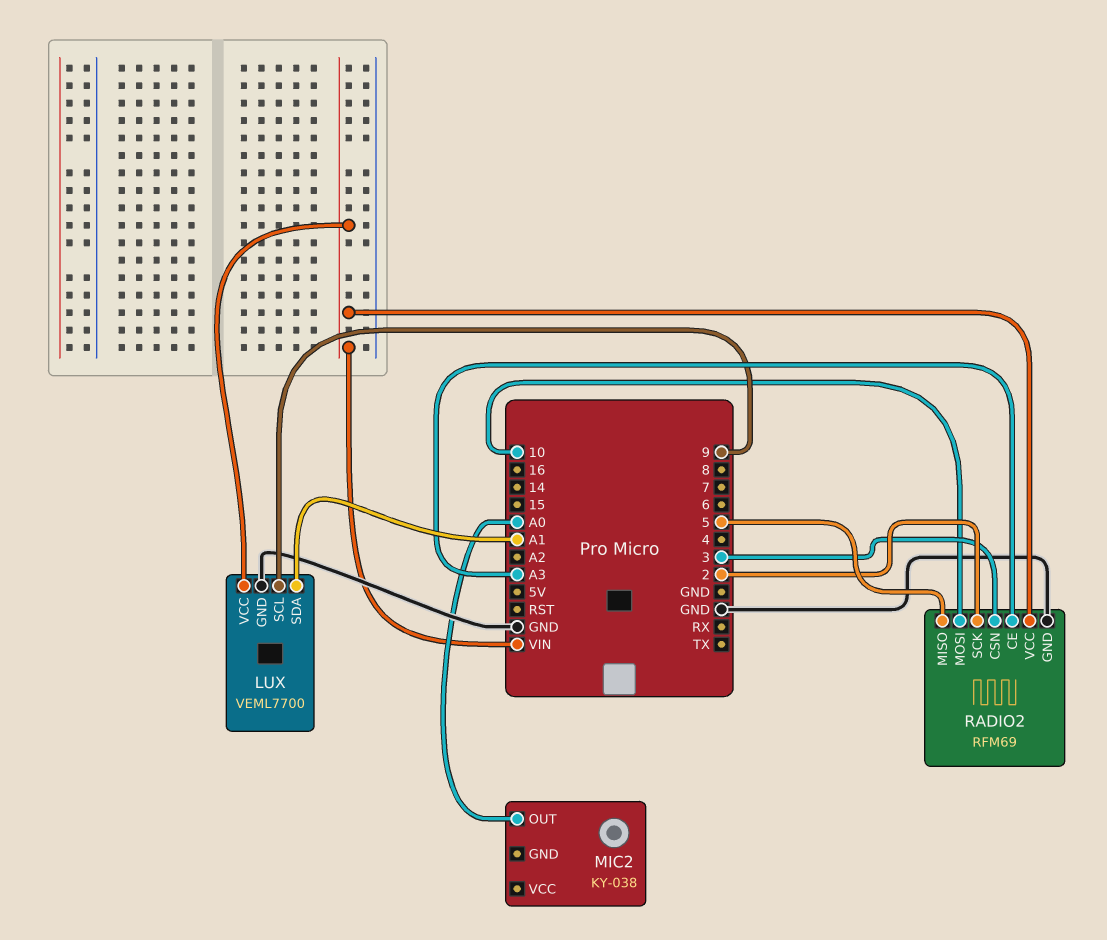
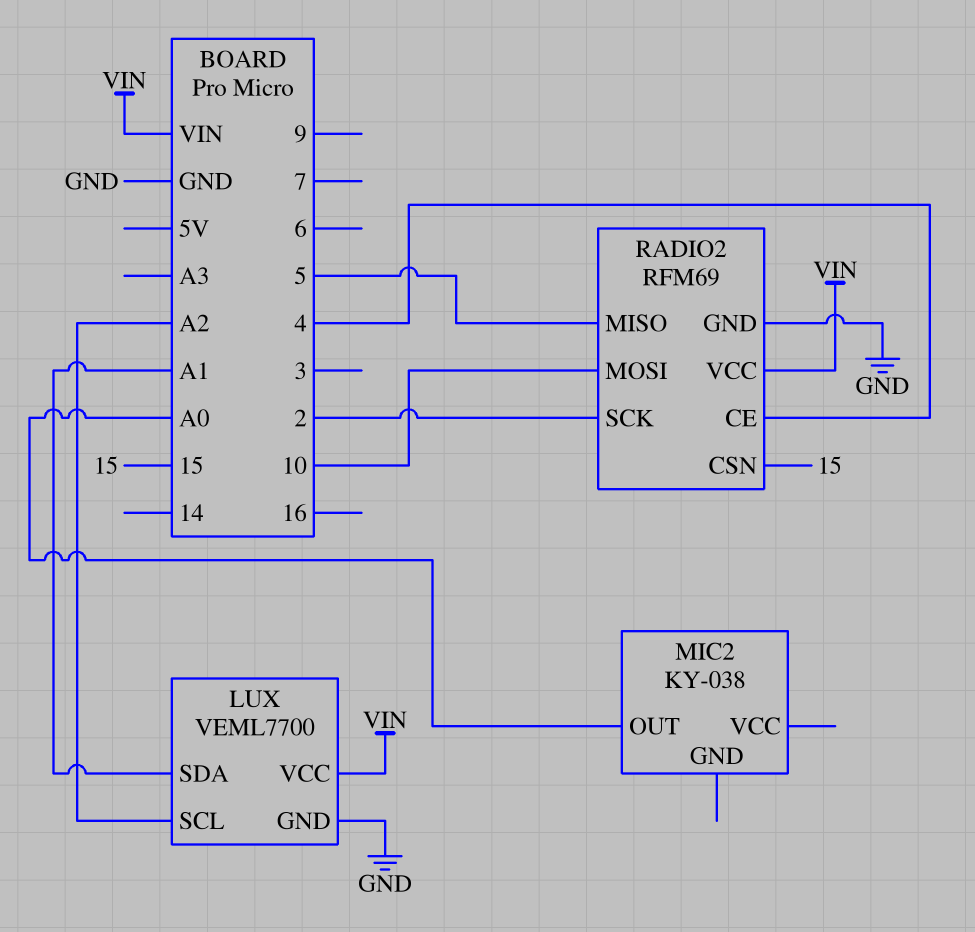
LUX pin SCL: 9 -> A2
RADIO2 pin CE: A3 -> 4
RADIO2 pin CSN: 3 -> 15

